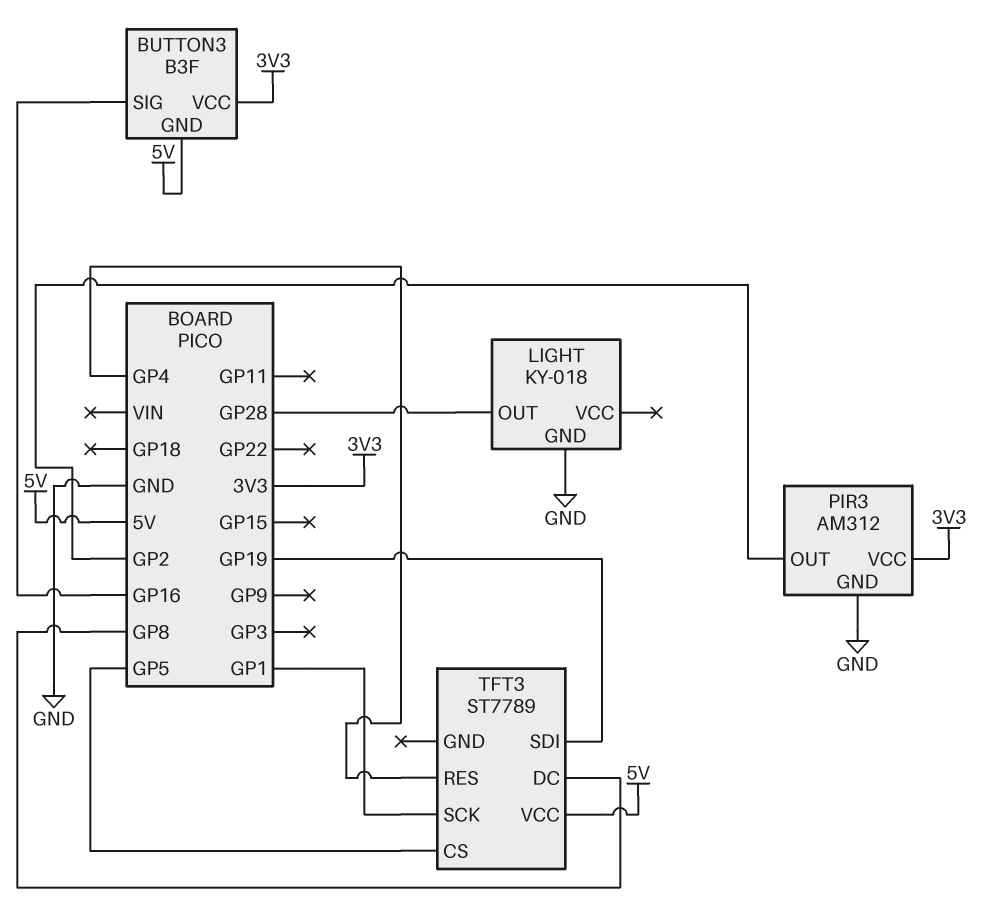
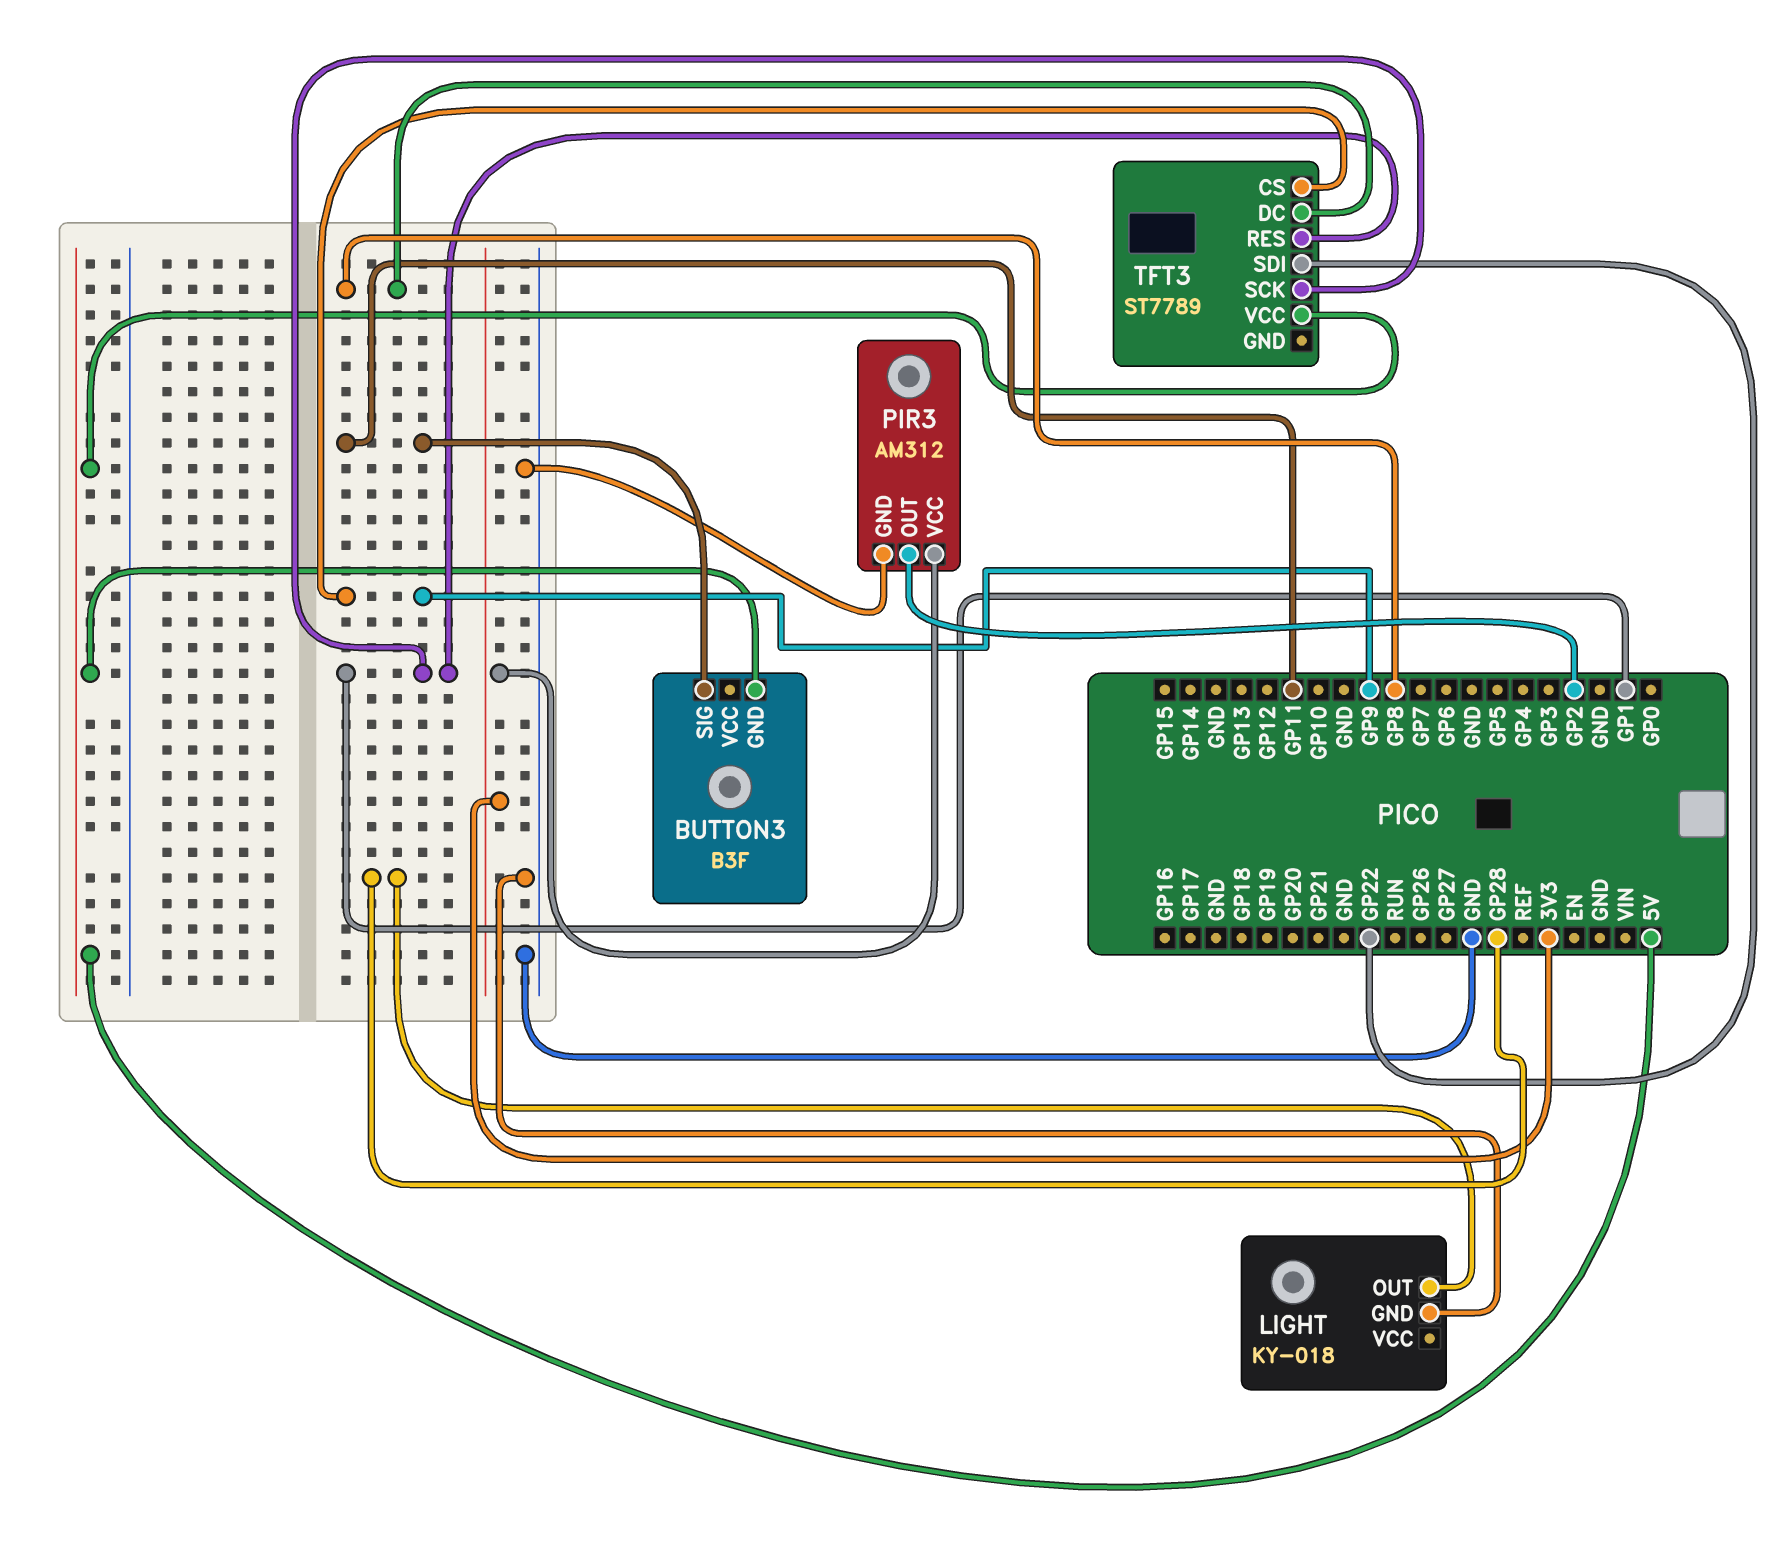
BUTTON3 pin SIG: GP16 -> GP11
BUTTON3 pin VCC: 3V3 -> none
TFT3 pin CS: GP5 -> GP9
TFT3 pin RES: GP4 -> GP1
TFT3 pin SDI: GP19 -> GP22

